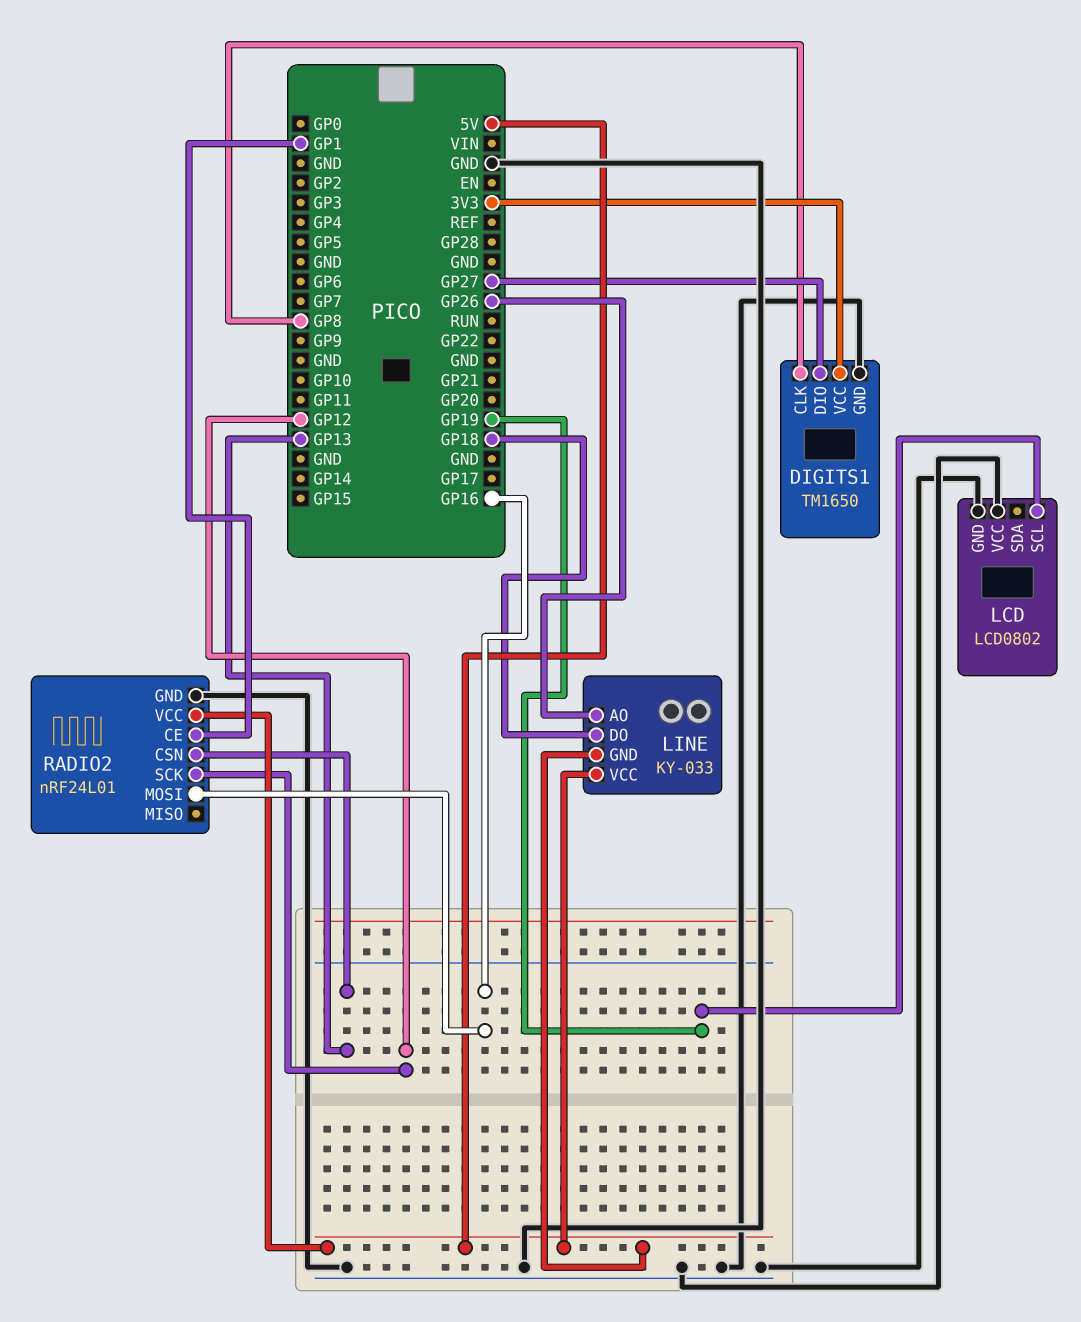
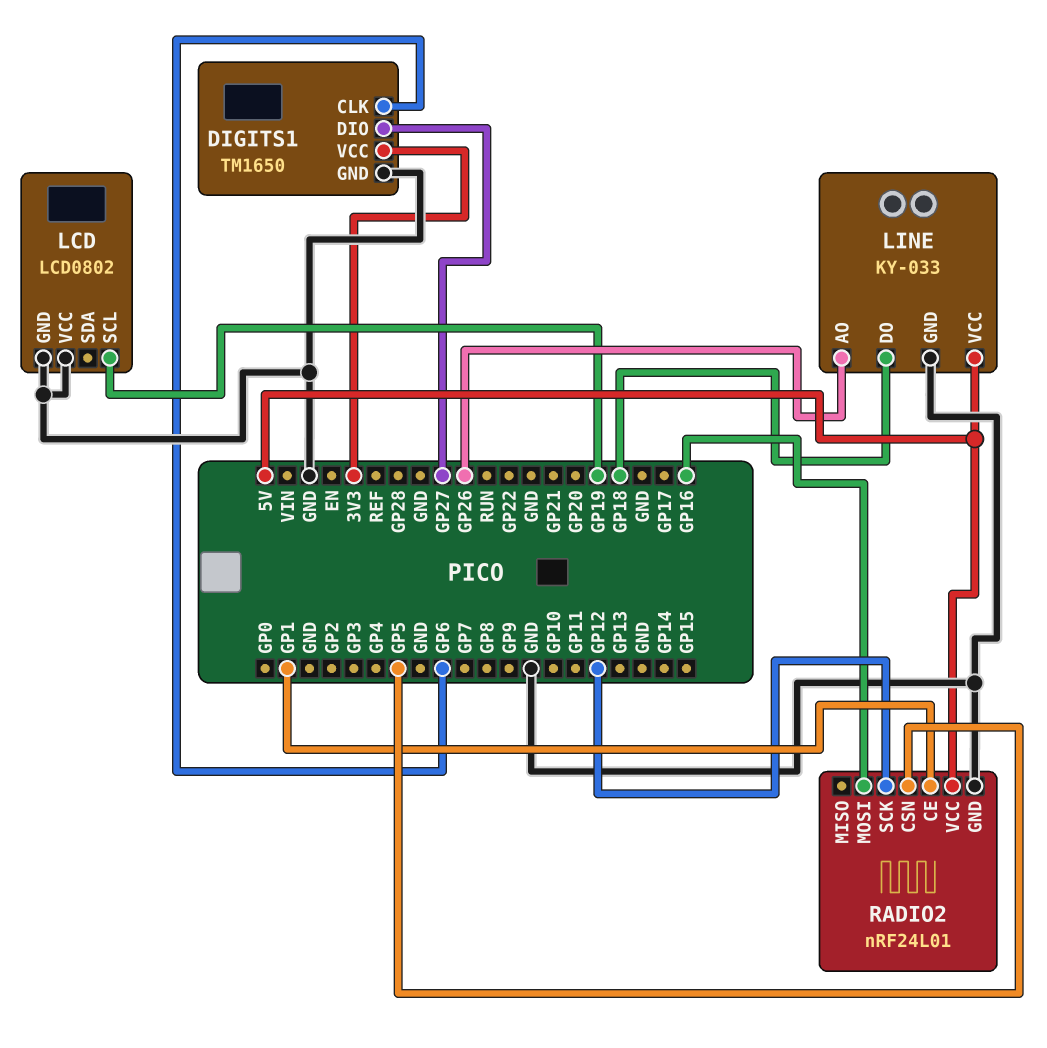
DIGITS1 pin CLK: GP8 -> GP6
LINE pin GND: 5V -> GND
RADIO2 pin CSN: GP13 -> GP5

